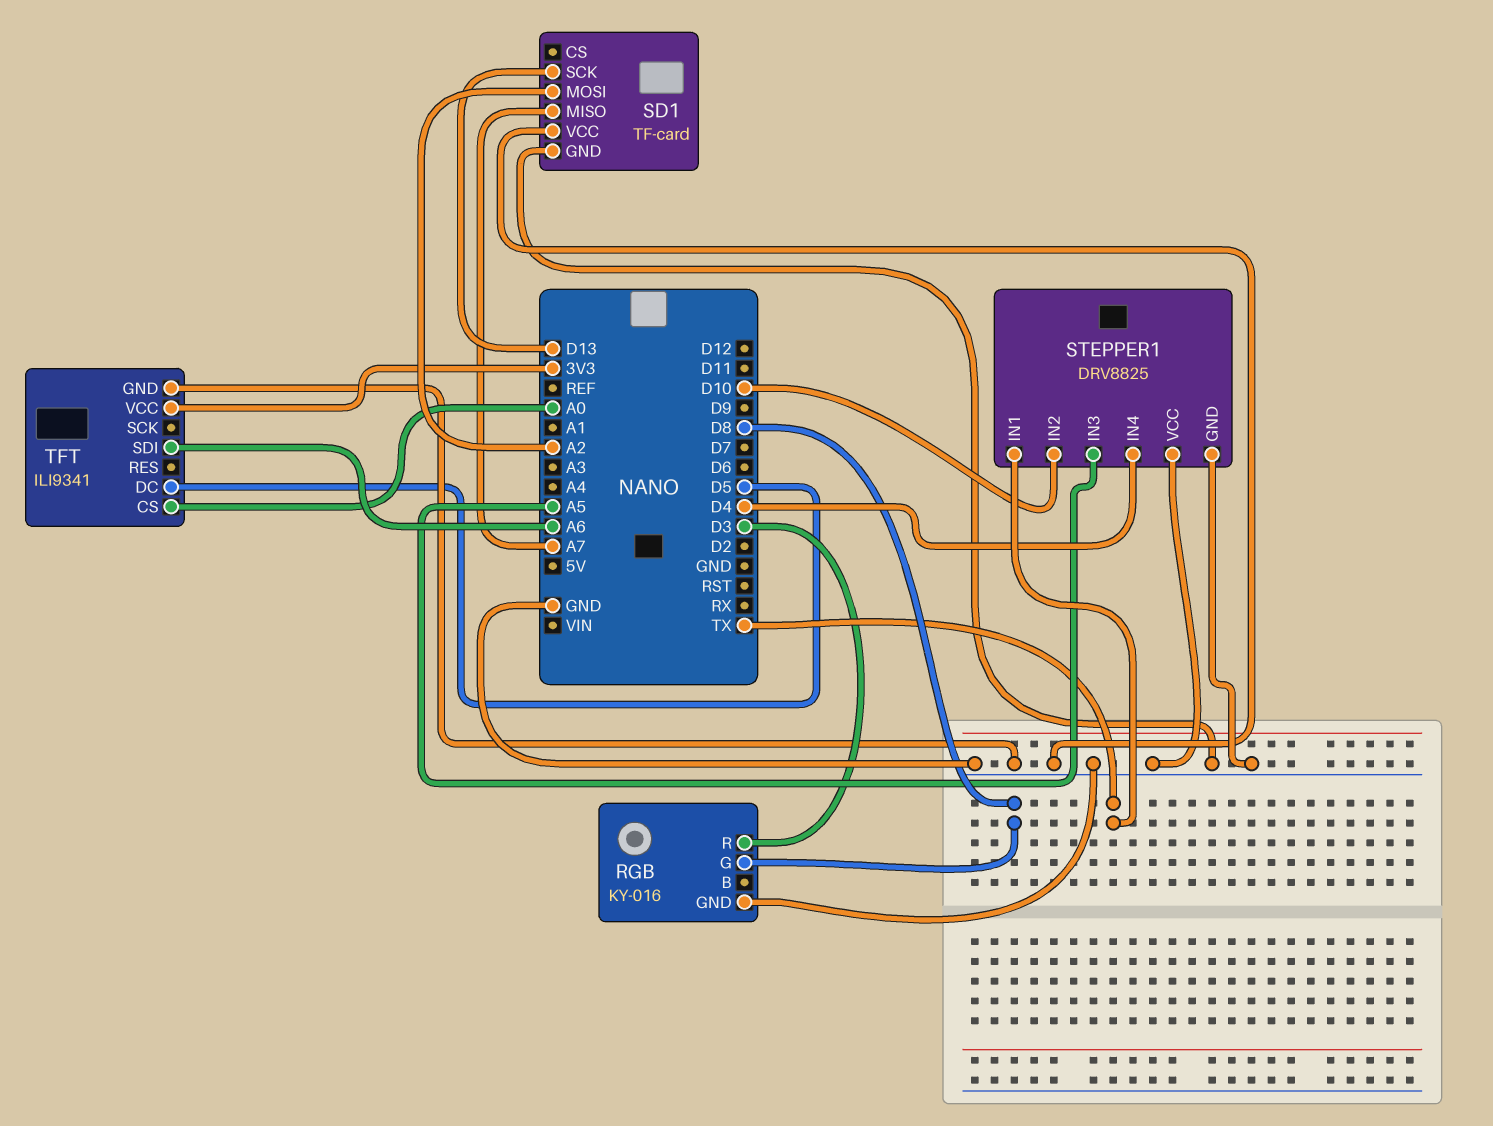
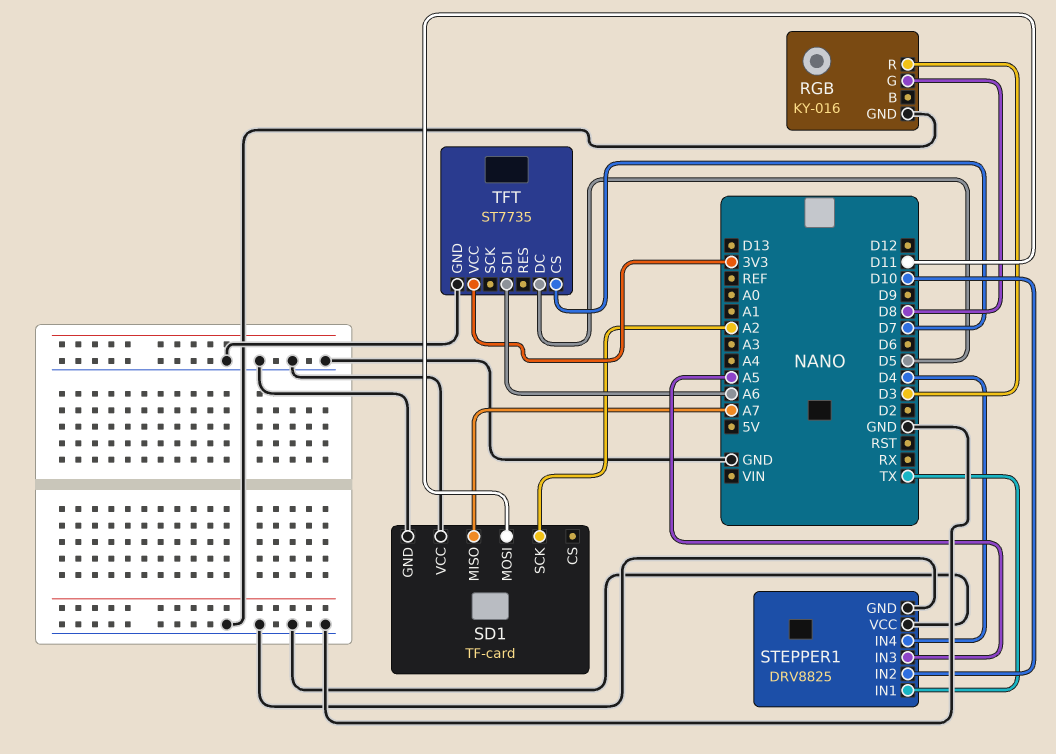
SD1 pin MOSI: A2 -> D11
SD1 pin SCK: D13 -> A2
TFT: ILI9341 -> ST7735
TFT pin CS: A0 -> D7

